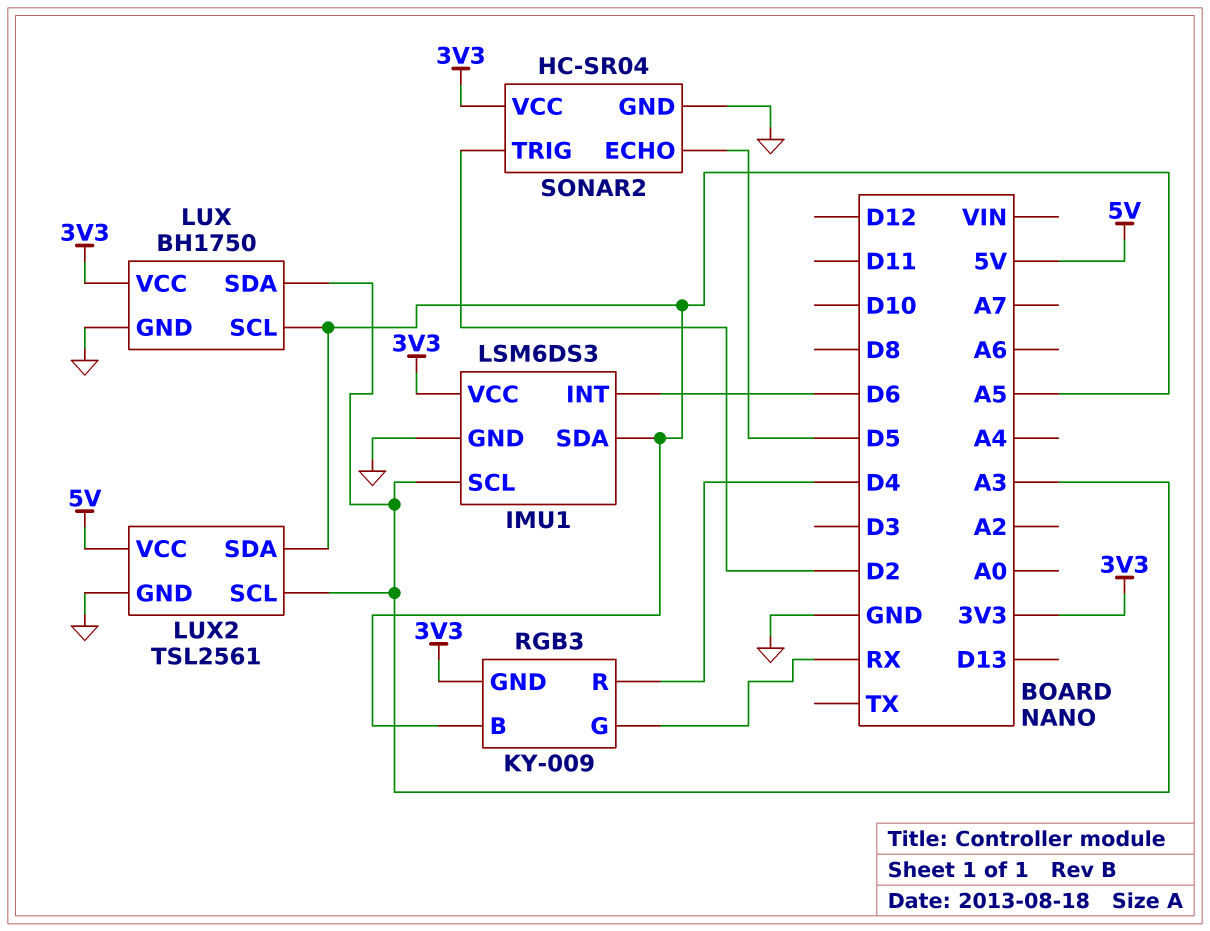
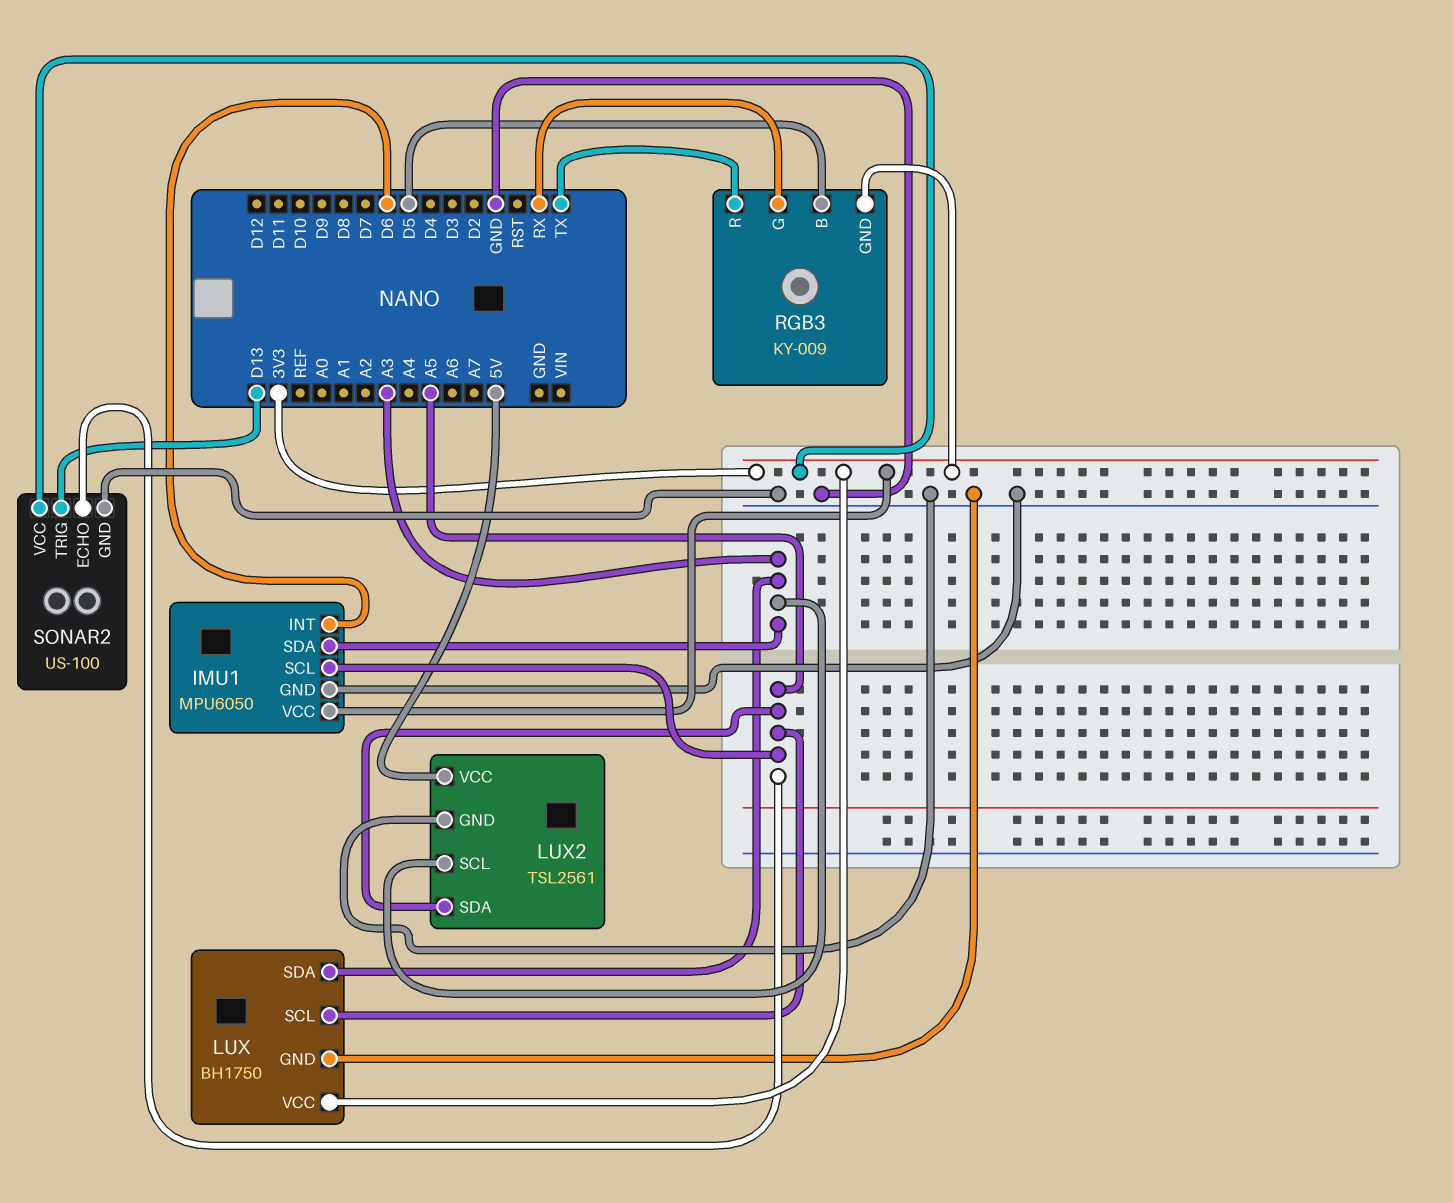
IMU1: LSM6DS3 -> MPU6050
IMU1 pin SCL: A3 -> A5
IMU1 pin SDA: A5 -> A3
RGB3 pin B: A5 -> D5
RGB3 pin R: D4 -> TX
SONAR2: HC-SR04 -> US-100
SONAR2 pin ECHO: D5 -> A5
SONAR2 pin TRIG: D2 -> D13

